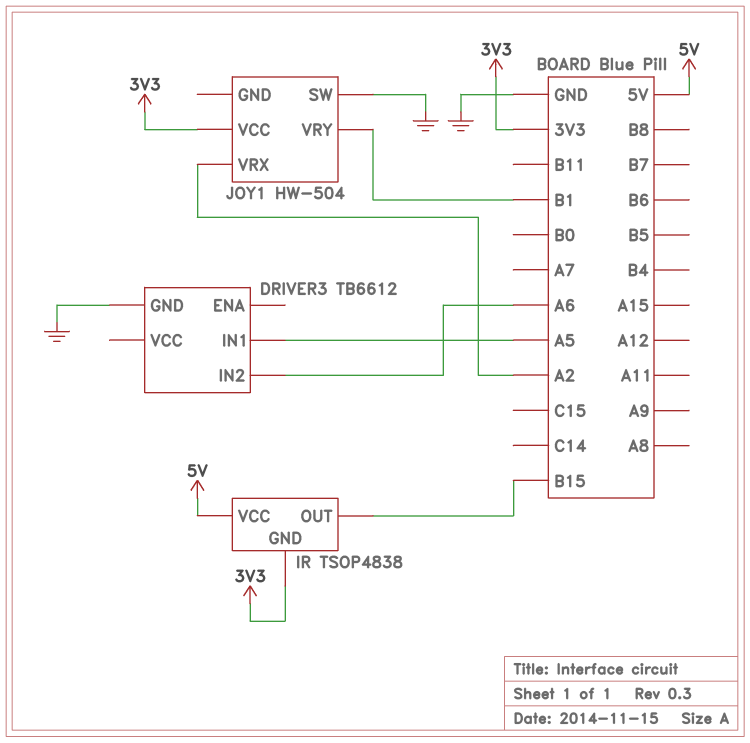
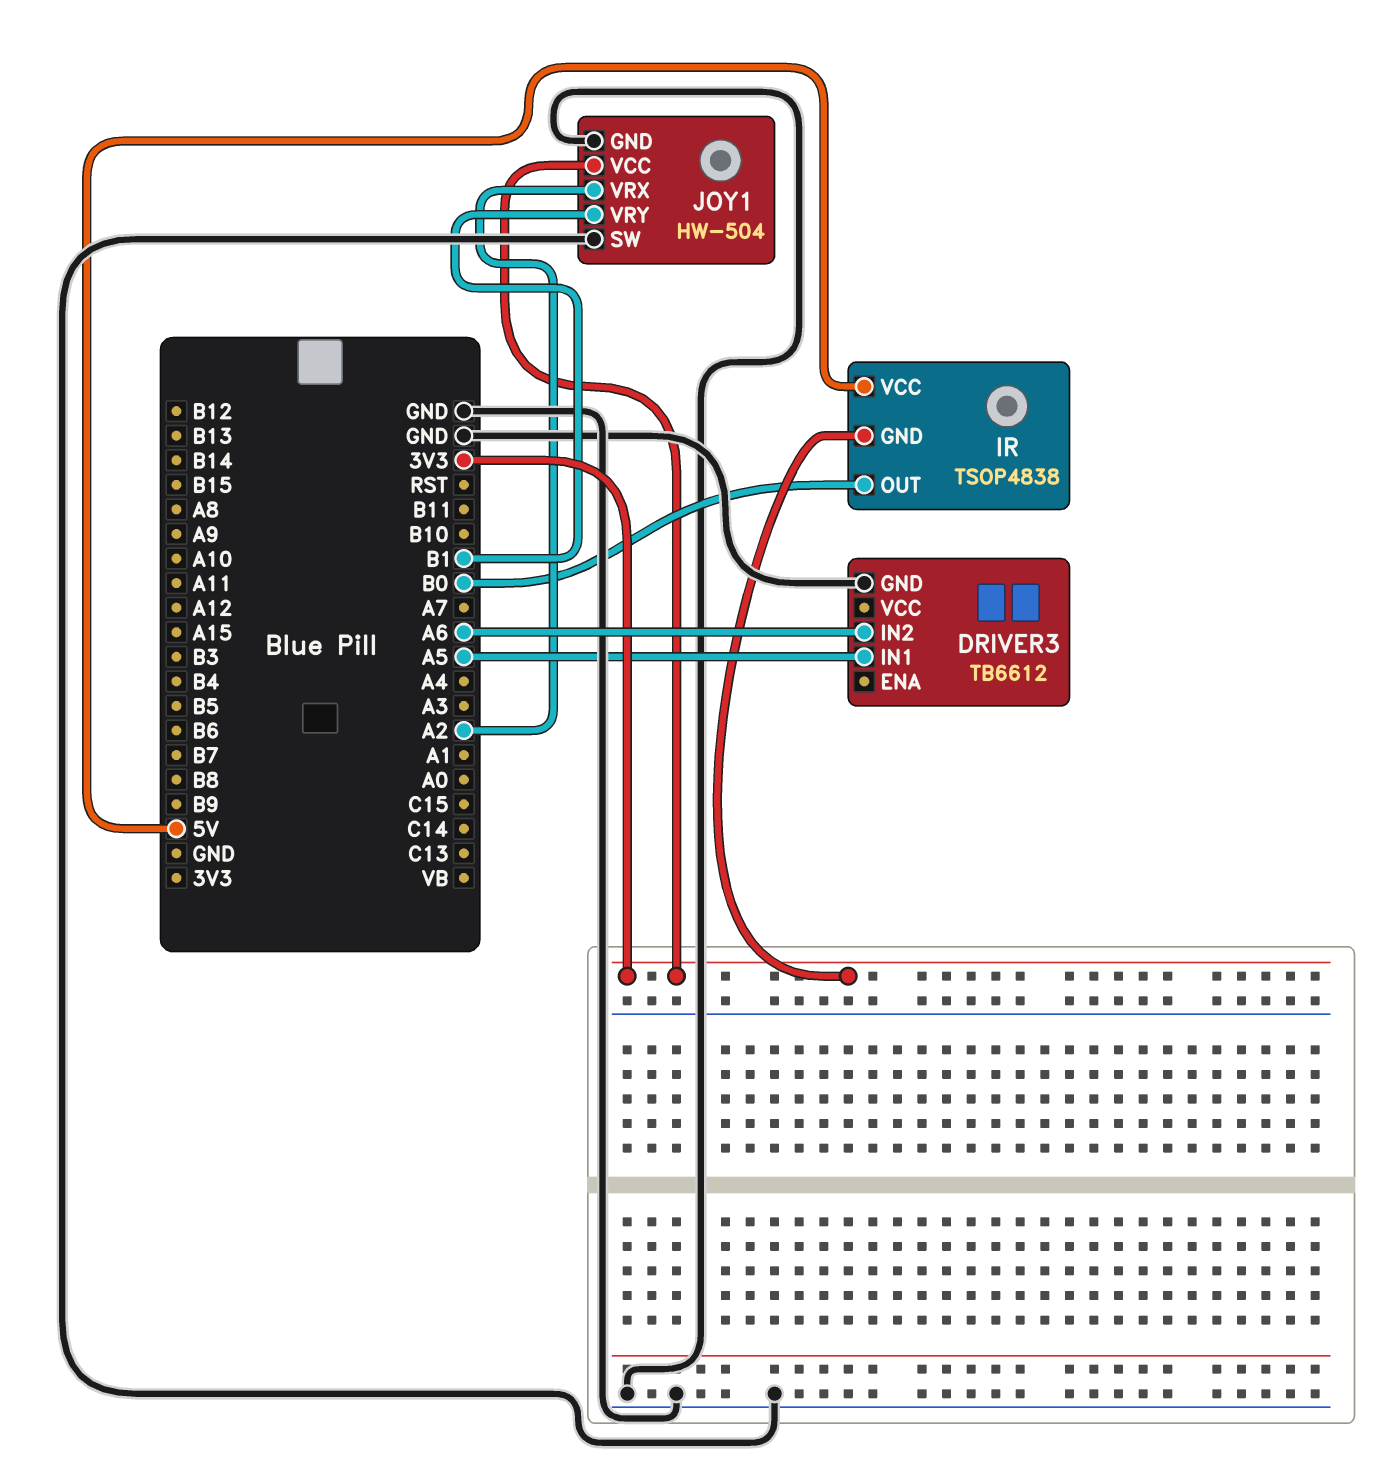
IR pin OUT: B15 -> B0
JOY1 pin GND: none -> GND

